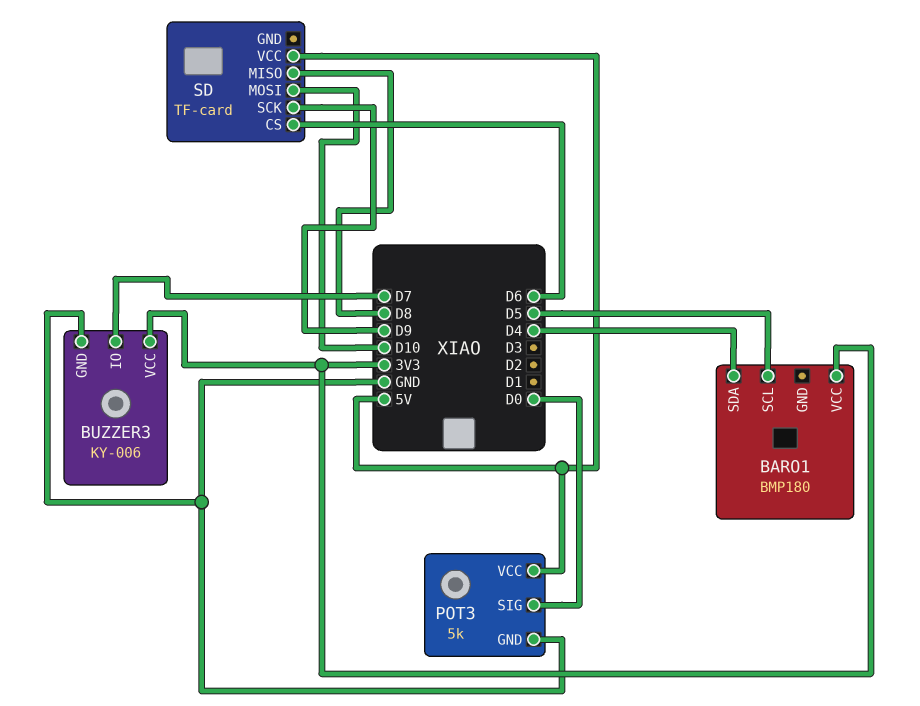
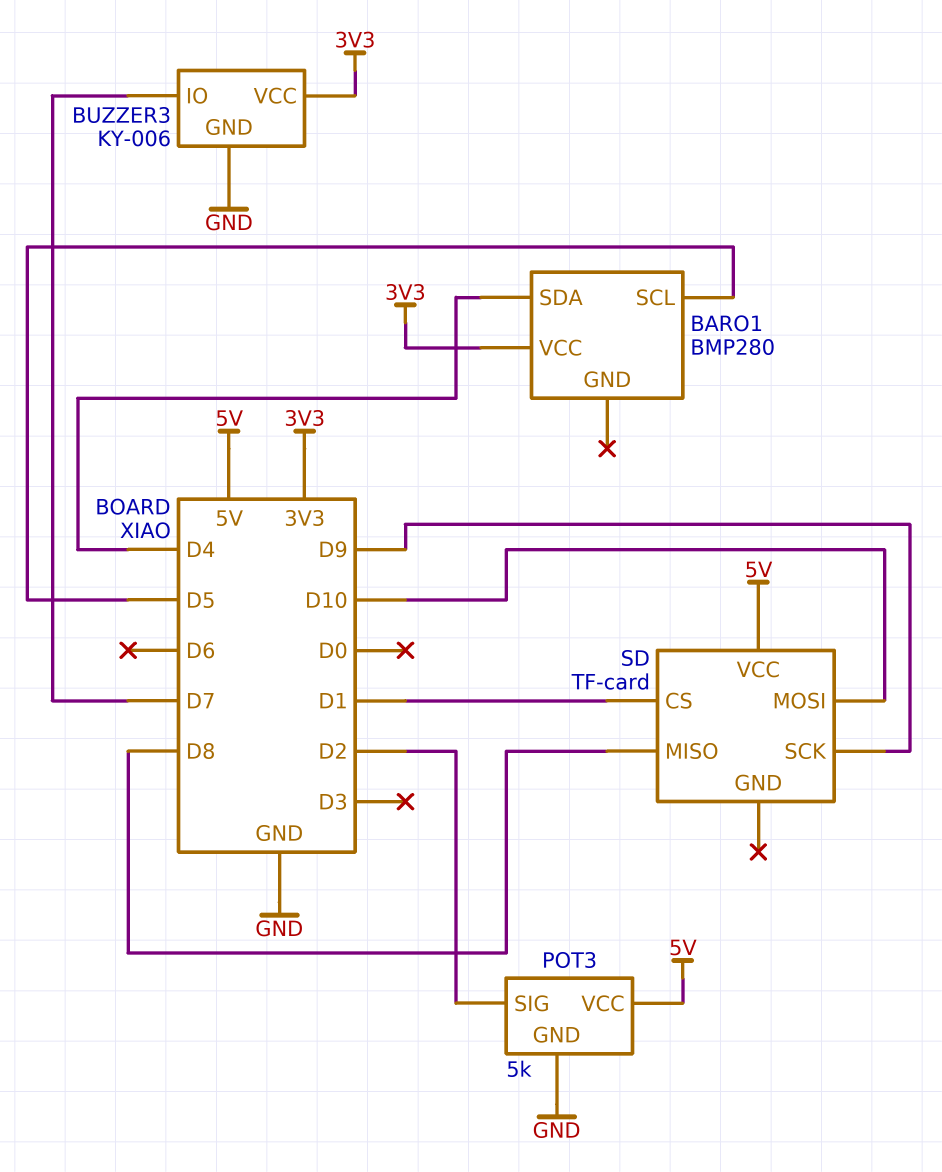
BARO1: BMP180 -> BMP280
POT3 pin SIG: D0 -> D2
SD pin CS: D6 -> D1

